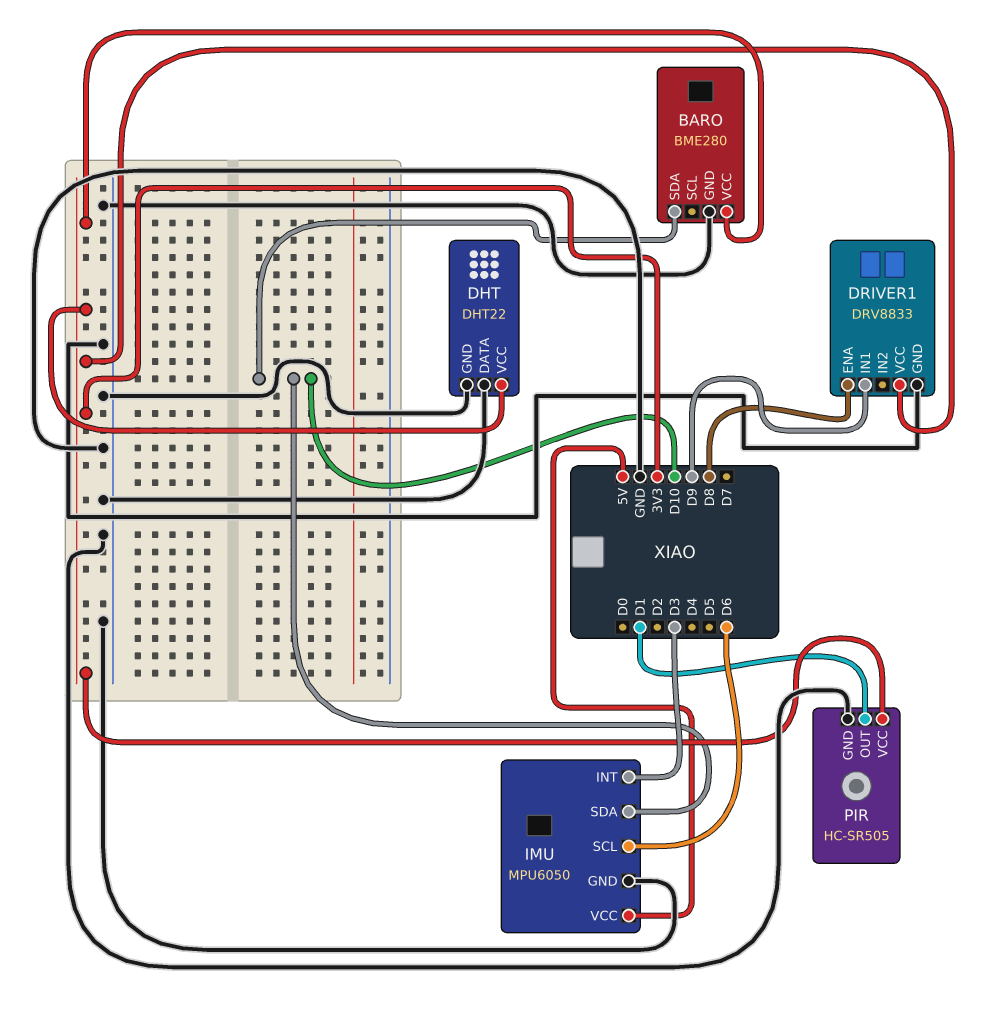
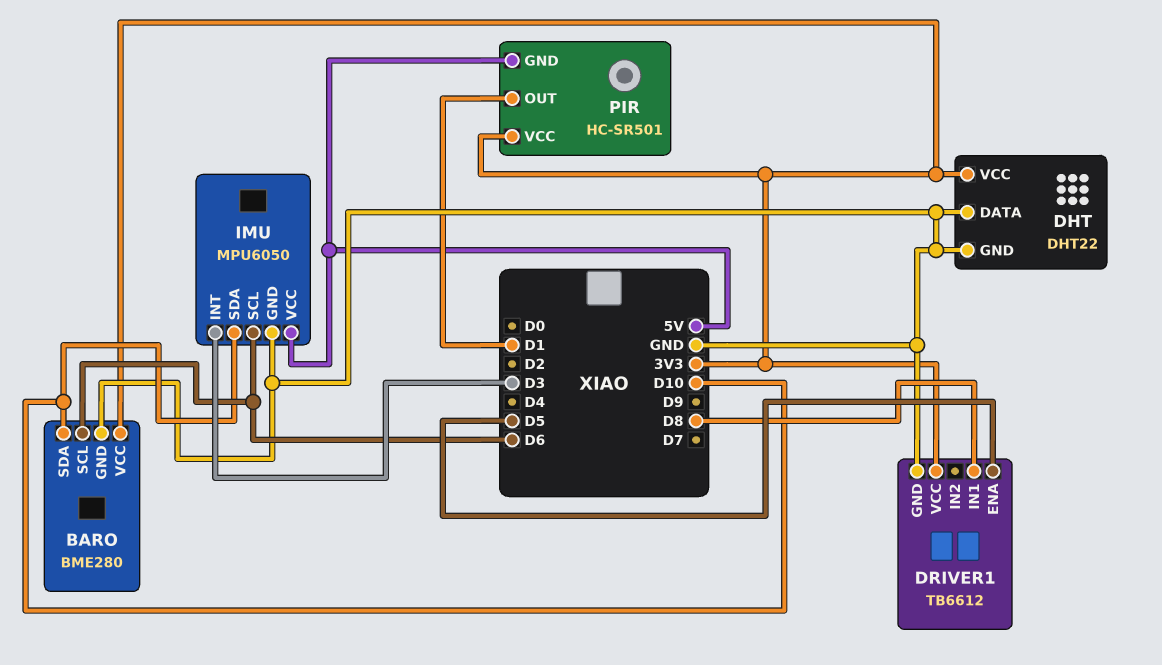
BARO pin SCL: none -> D6
DRIVER1: DRV8833 -> TB6612
DRIVER1 pin ENA: D8 -> D5
DRIVER1 pin IN1: D9 -> D8
PIR: HC-SR505 -> HC-SR501
PIR pin GND: GND -> 5V

